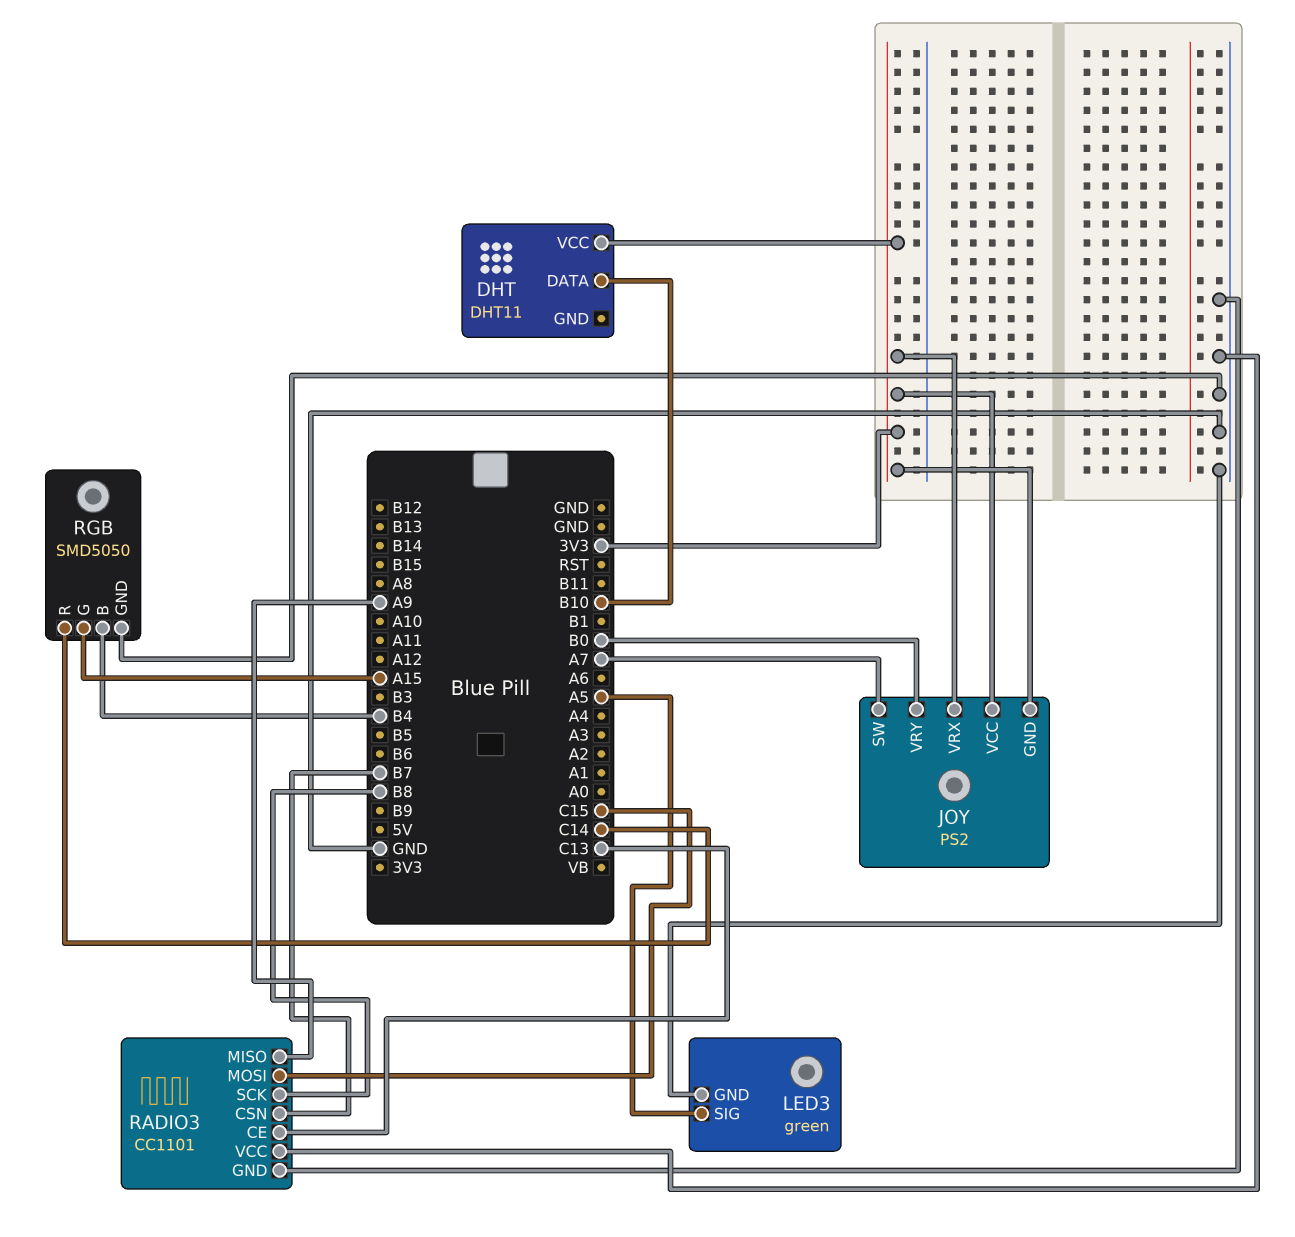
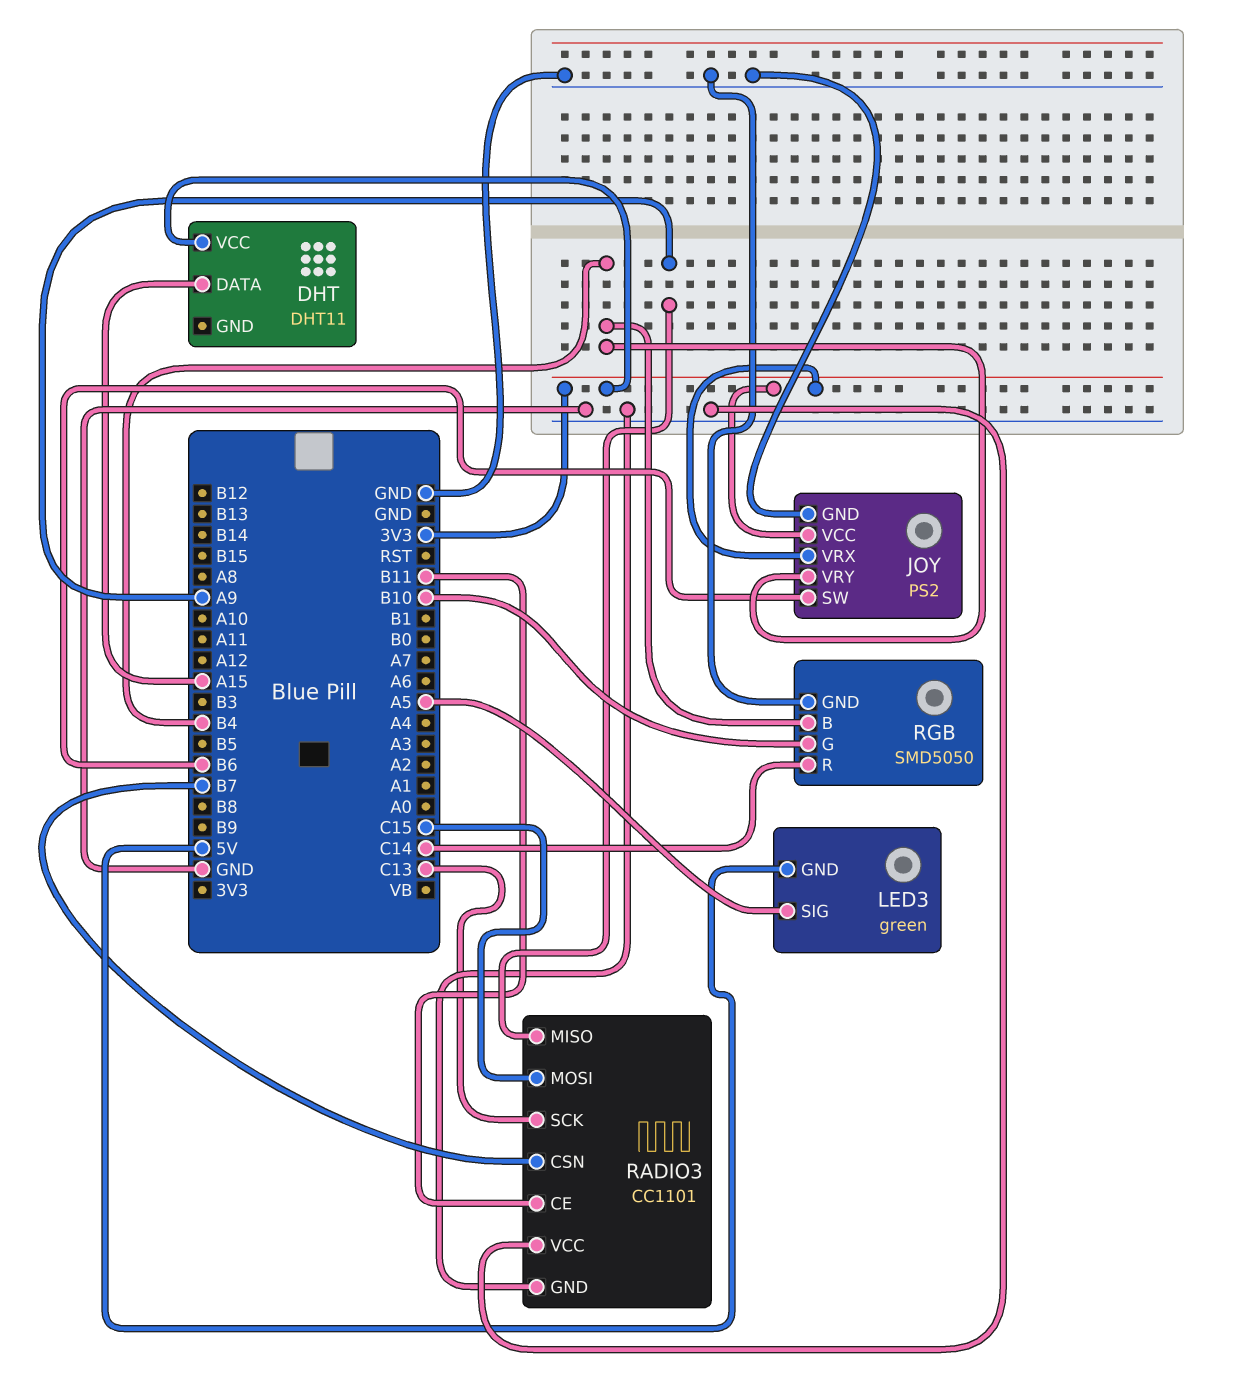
DHT pin DATA: B10 -> A15
JOY pin GND: 3V3 -> GND
JOY pin SW: A7 -> B6
JOY pin VRY: B0 -> B4
LED3 pin GND: GND -> 5V
RADIO3 pin CE: C13 -> B11
RADIO3 pin SCK: B8 -> C13
RGB pin G: A15 -> B10

